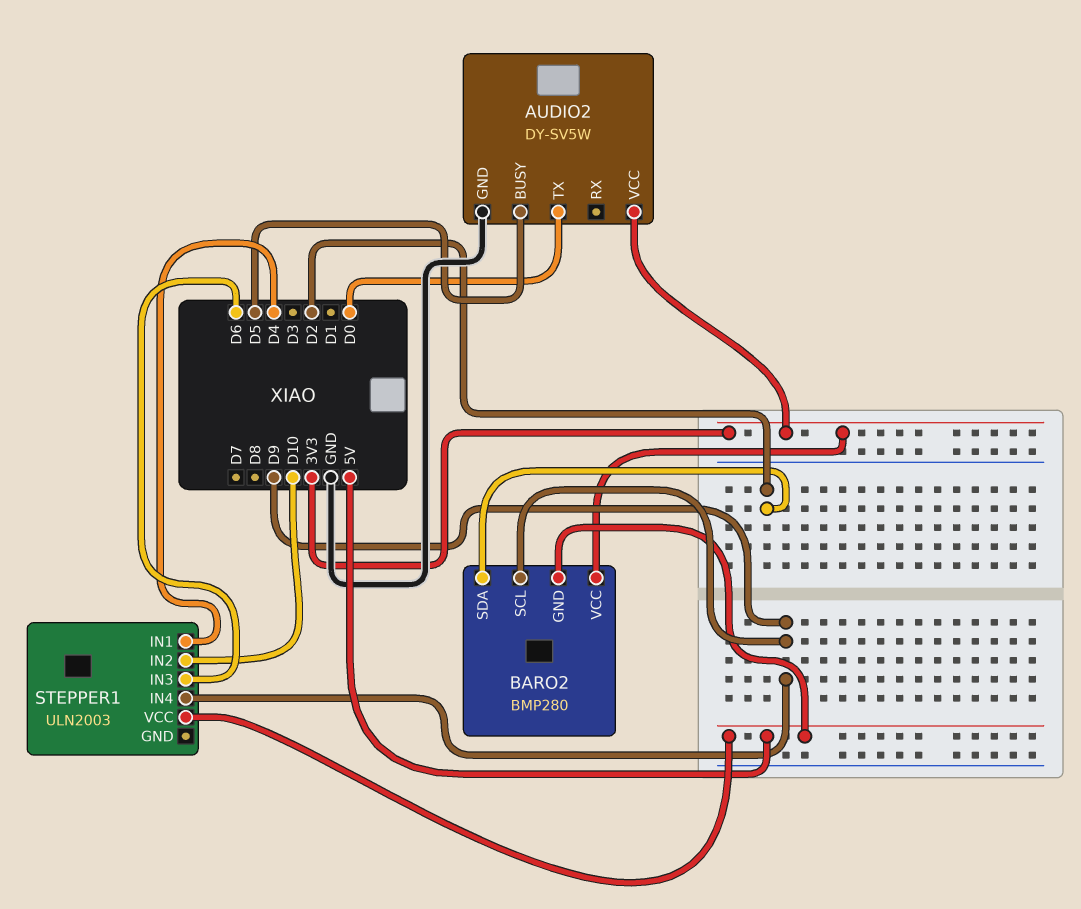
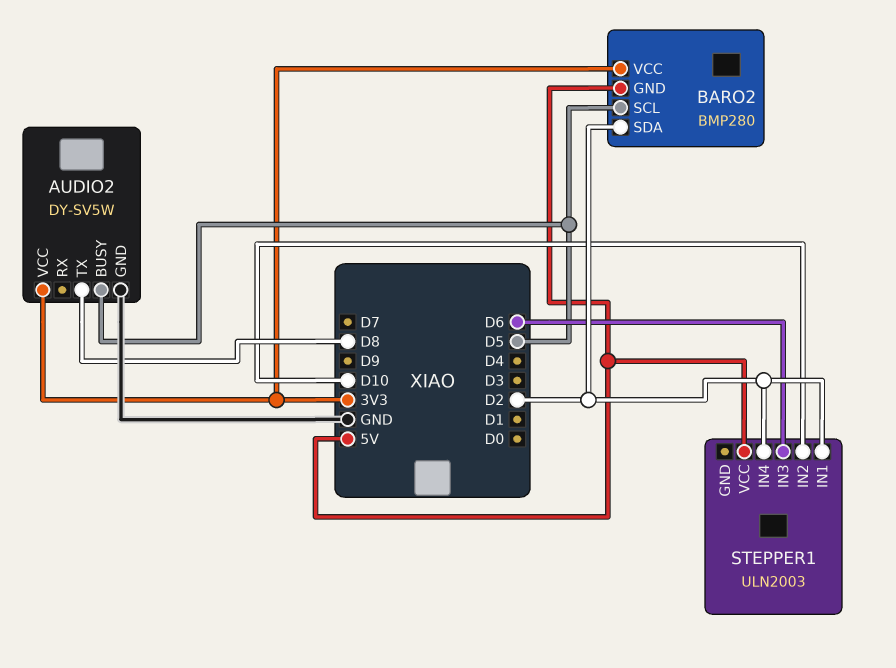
AUDIO2 pin TX: D0 -> D8
BARO2 pin SCL: D9 -> D5
STEPPER1 pin IN1: D4 -> D2
STEPPER1 pin IN4: D9 -> D2

